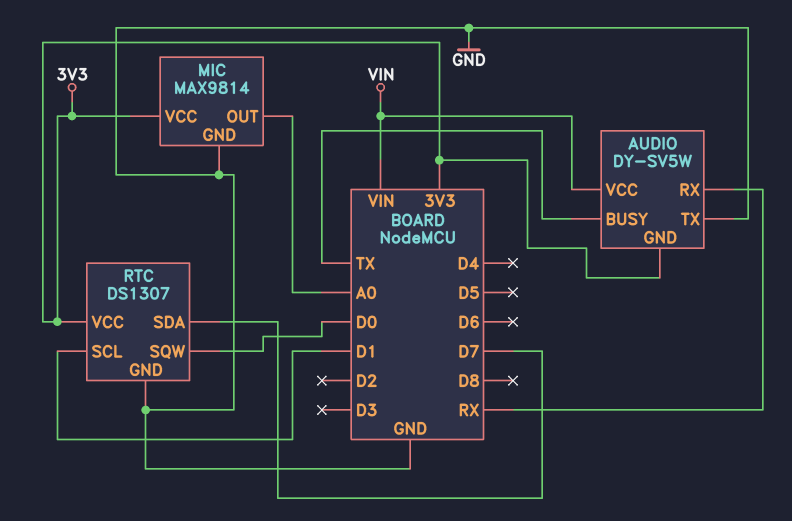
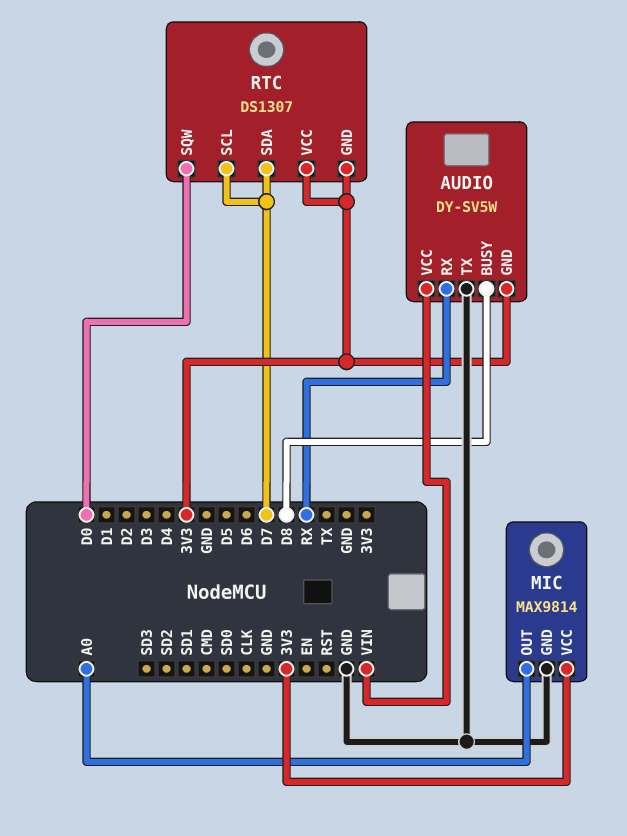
AUDIO pin BUSY: TX -> D8
RTC pin GND: GND -> 3V3
RTC pin SCL: D1 -> D7

